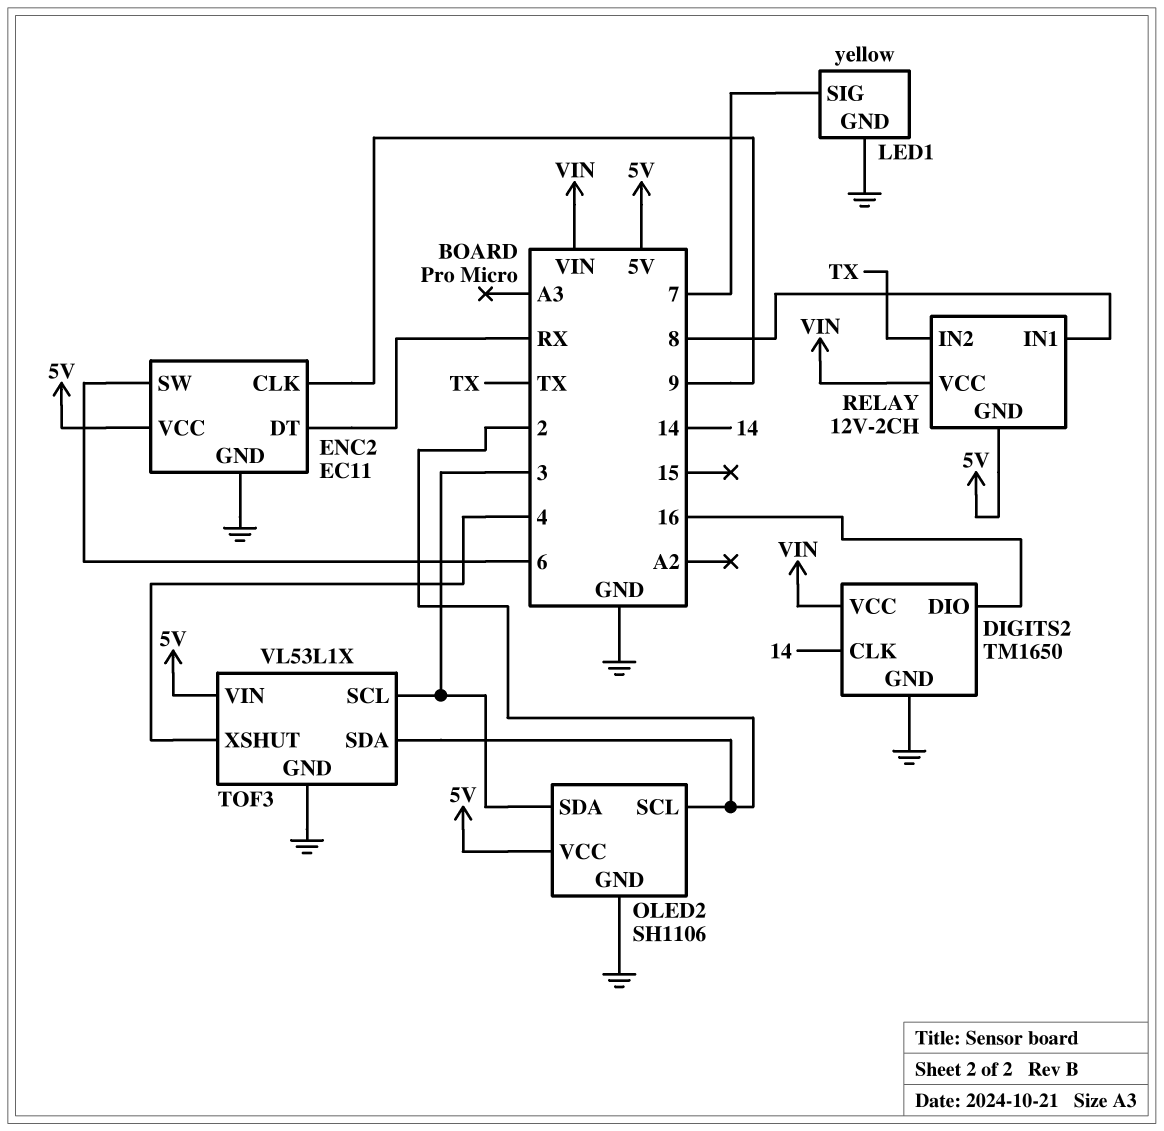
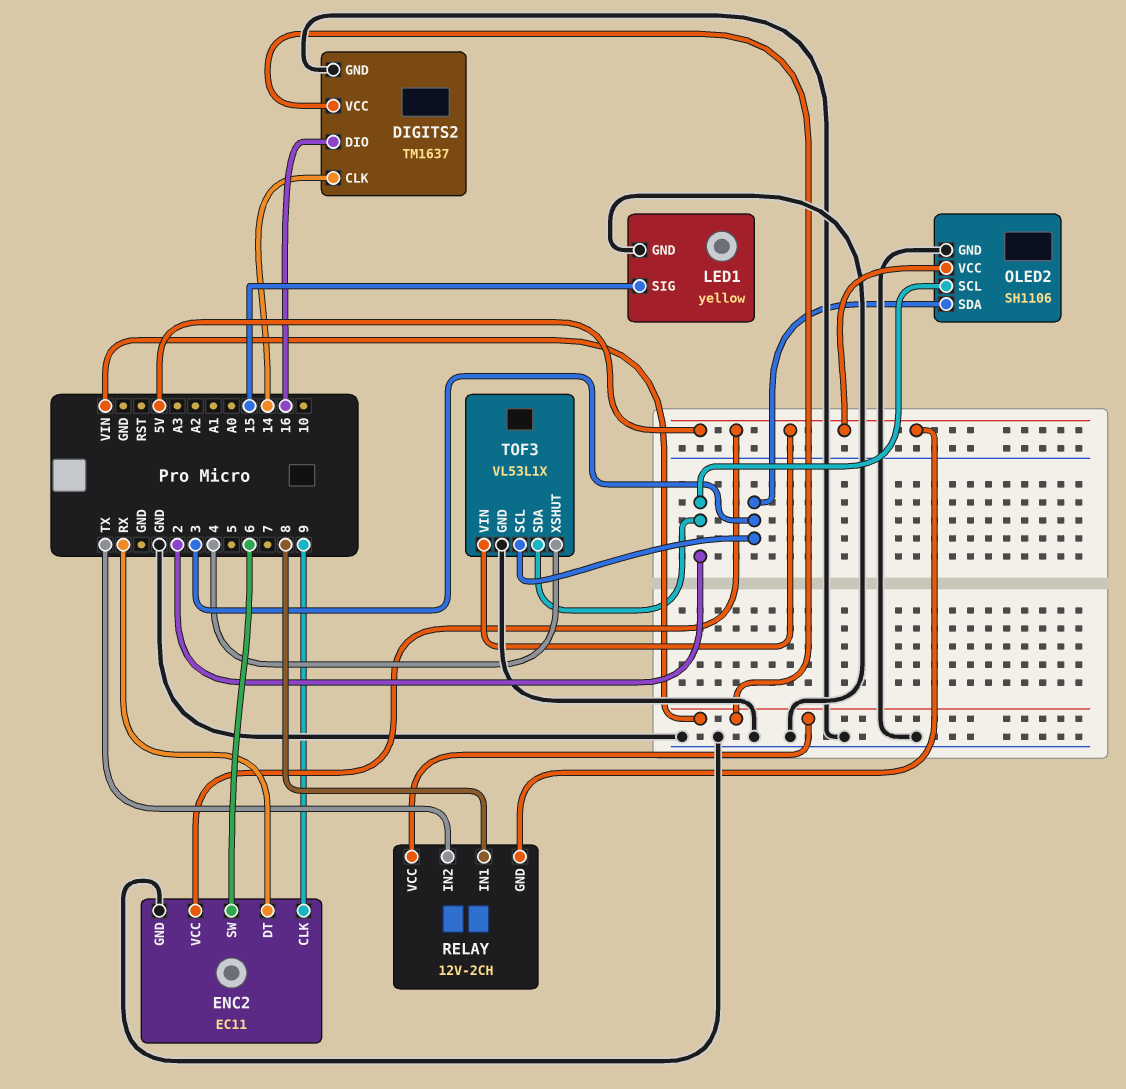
DIGITS2: TM1650 -> TM1637
LED1 pin SIG: 7 -> 15

